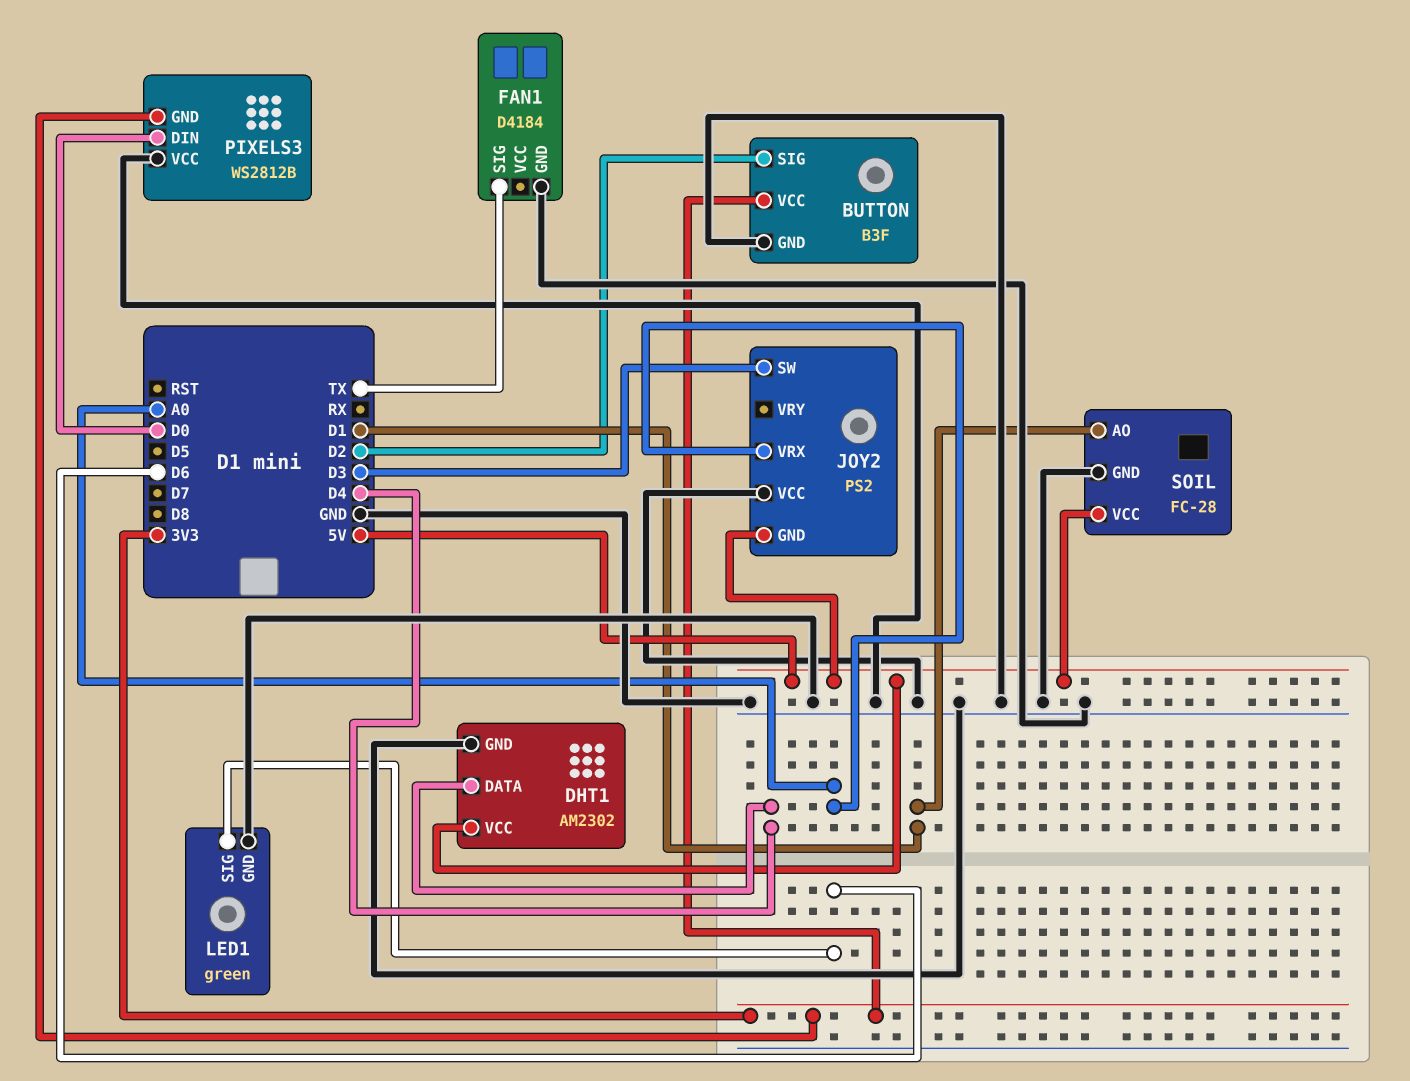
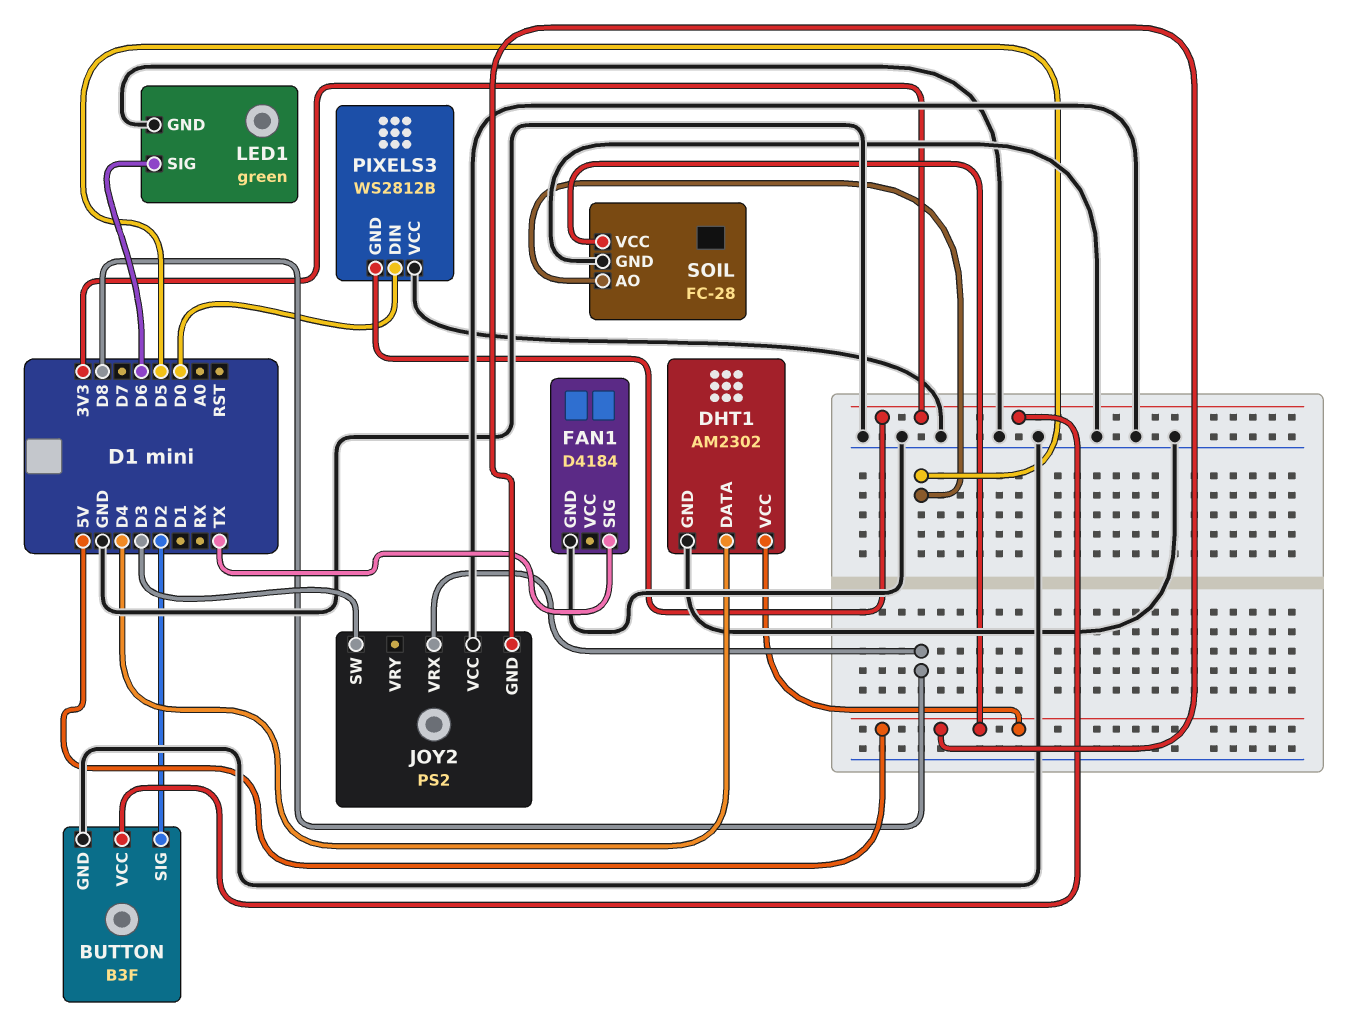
JOY2 pin VRX: A0 -> D8
SOIL pin AO: D1 -> D5

